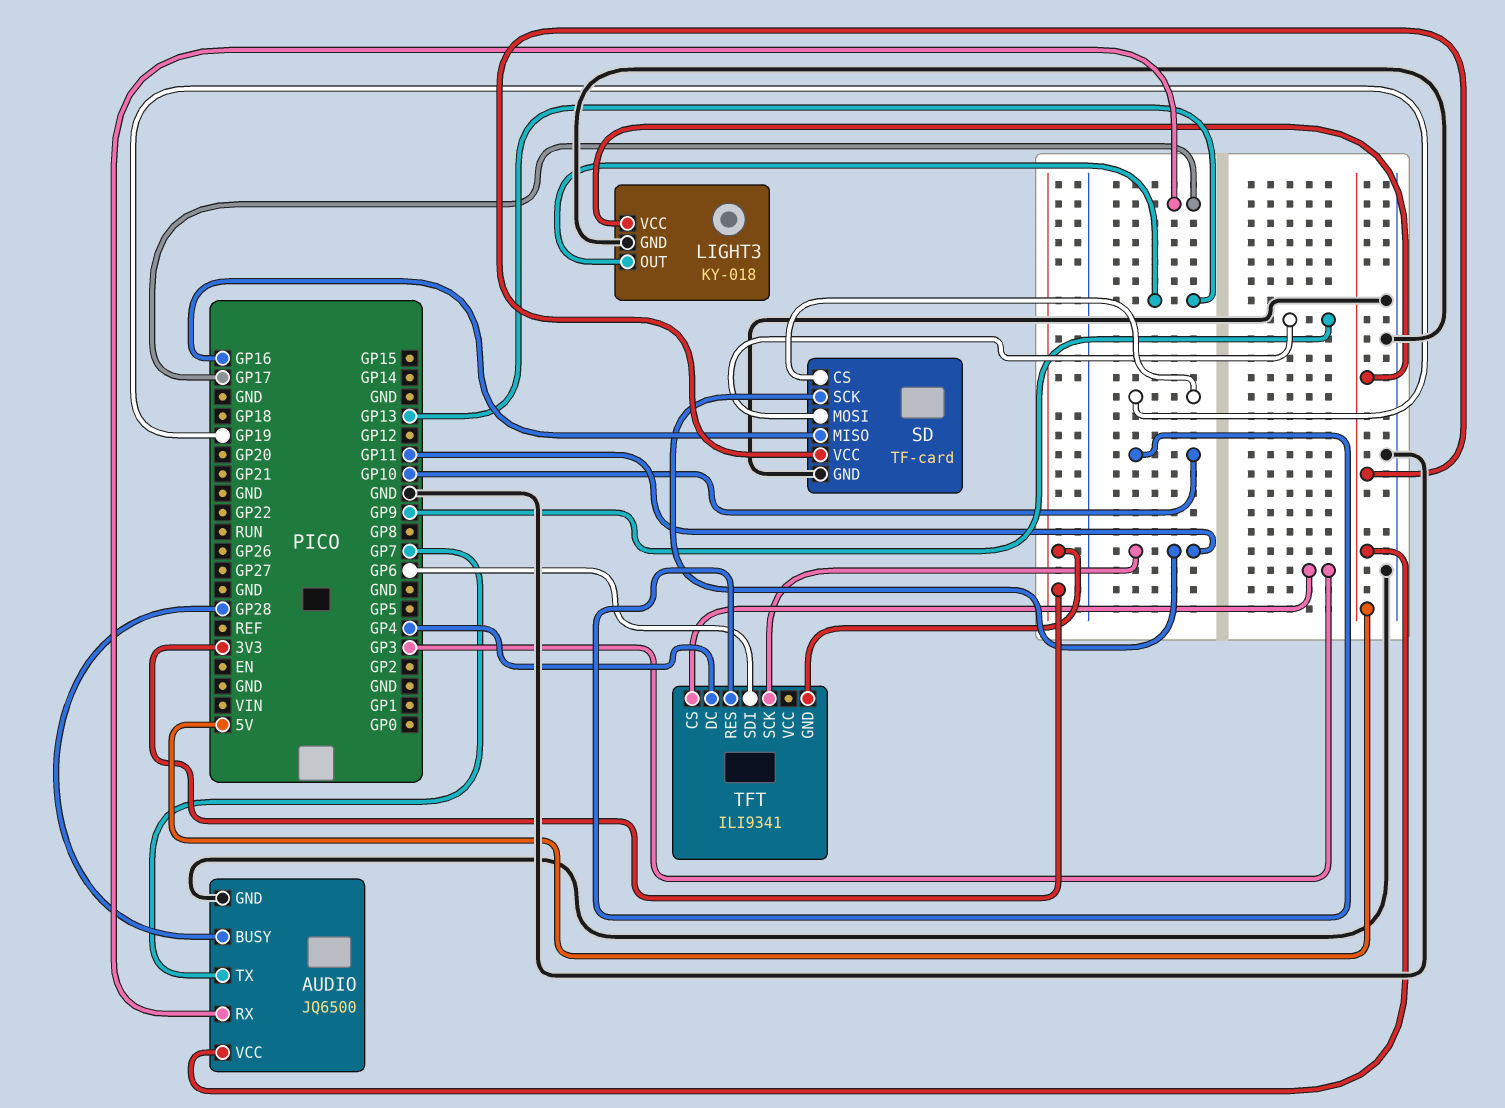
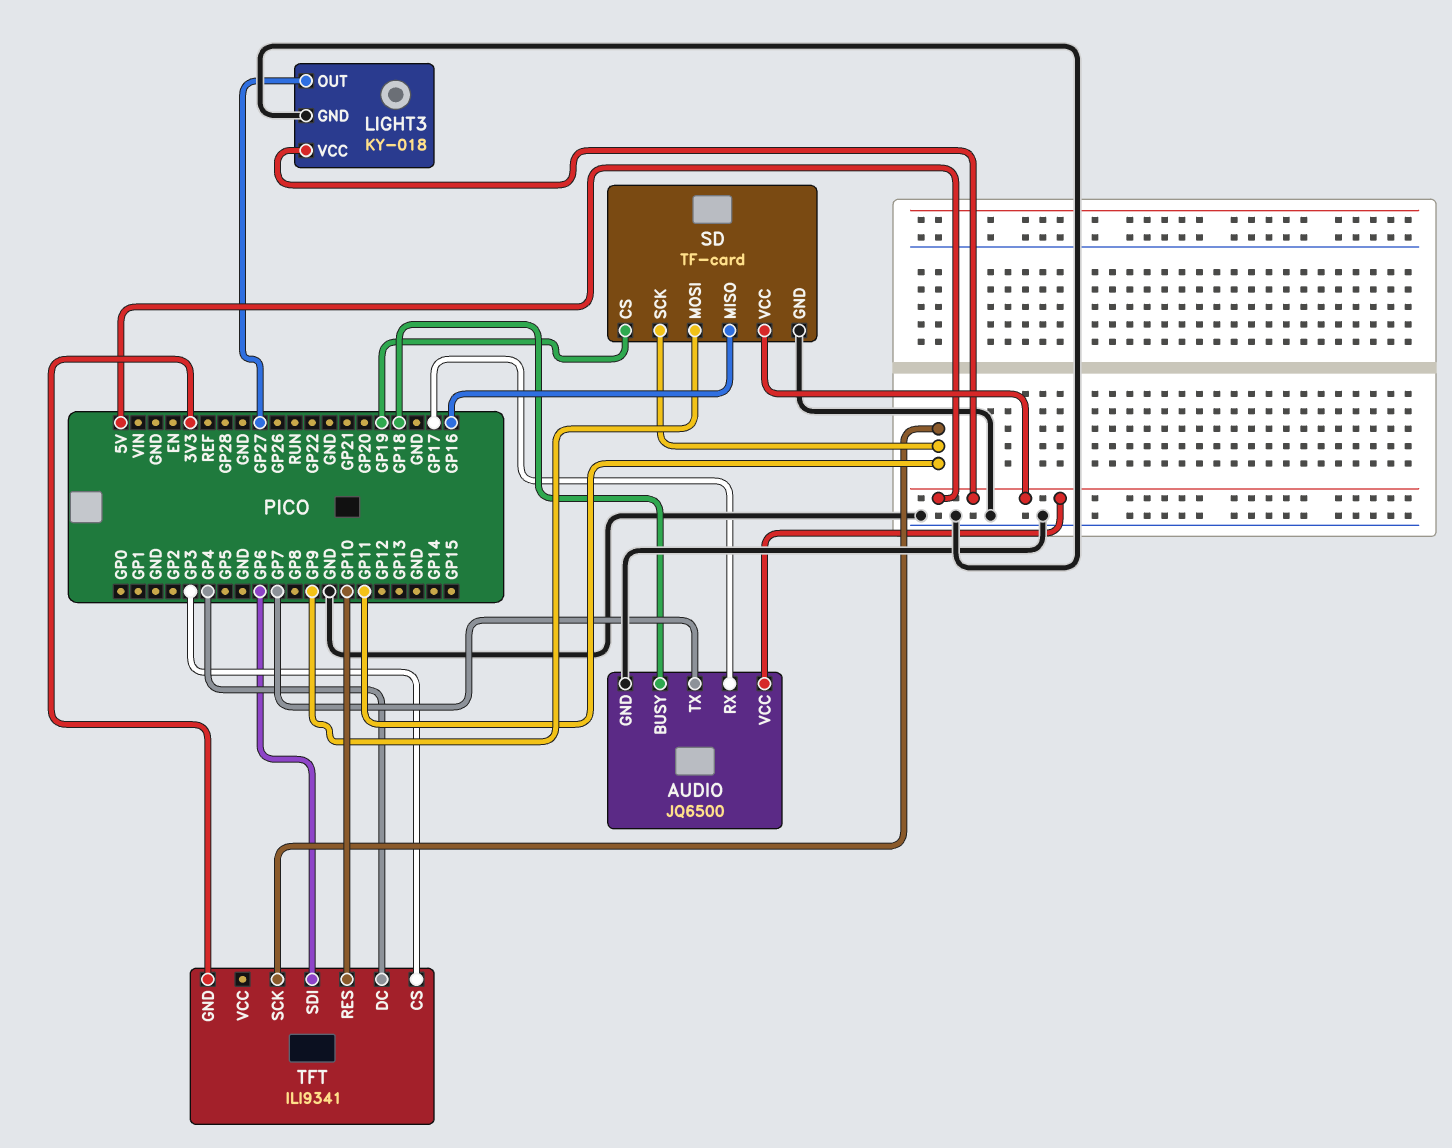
AUDIO pin BUSY: GP28 -> GP18
LIGHT3 pin OUT: GP13 -> GP27

